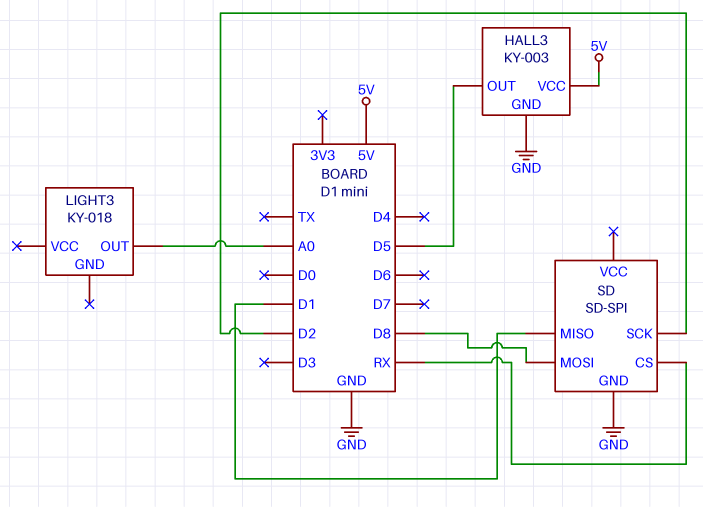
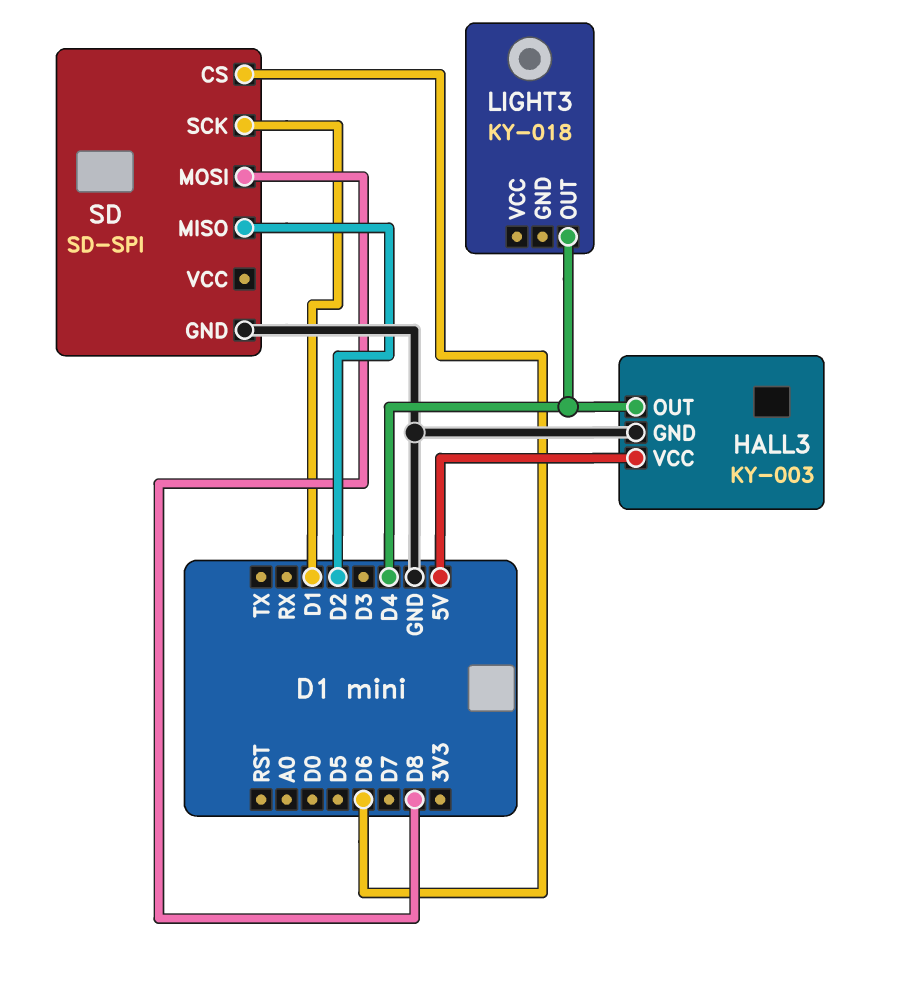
HALL3 pin OUT: D5 -> D4
LIGHT3 pin OUT: A0 -> D4
SD pin CS: RX -> D6
SD pin MISO: D1 -> D2
SD pin SCK: D2 -> D1

